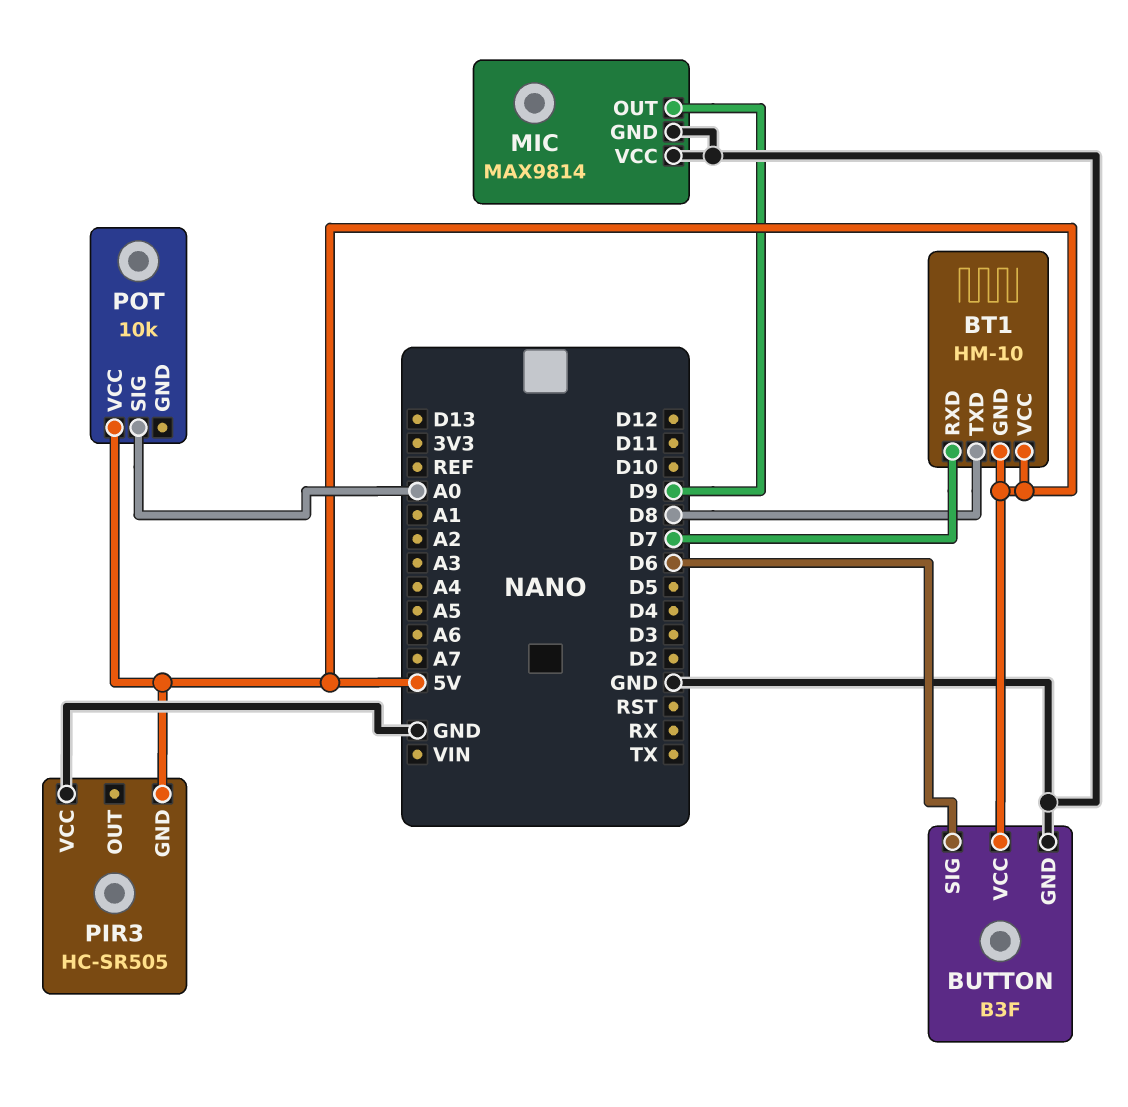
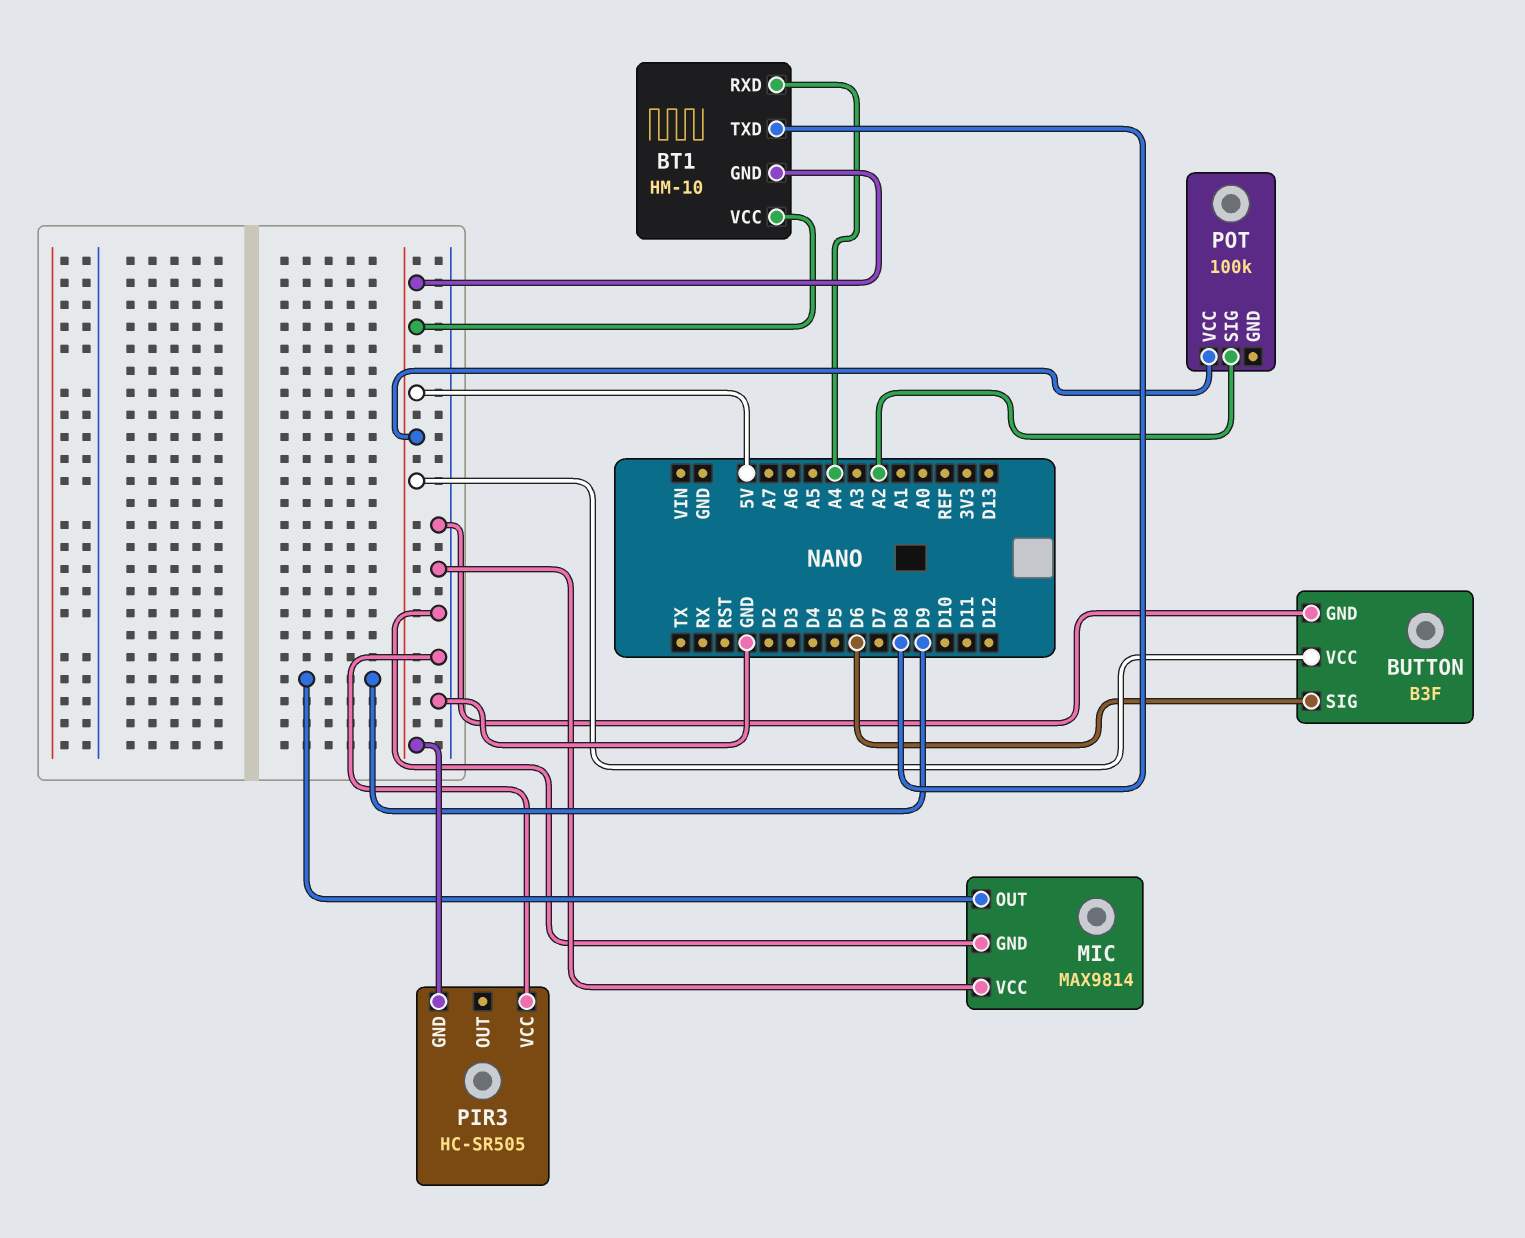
BT1 pin RXD: D7 -> A4
POT: 10k -> 100k
POT pin SIG: A0 -> A2

